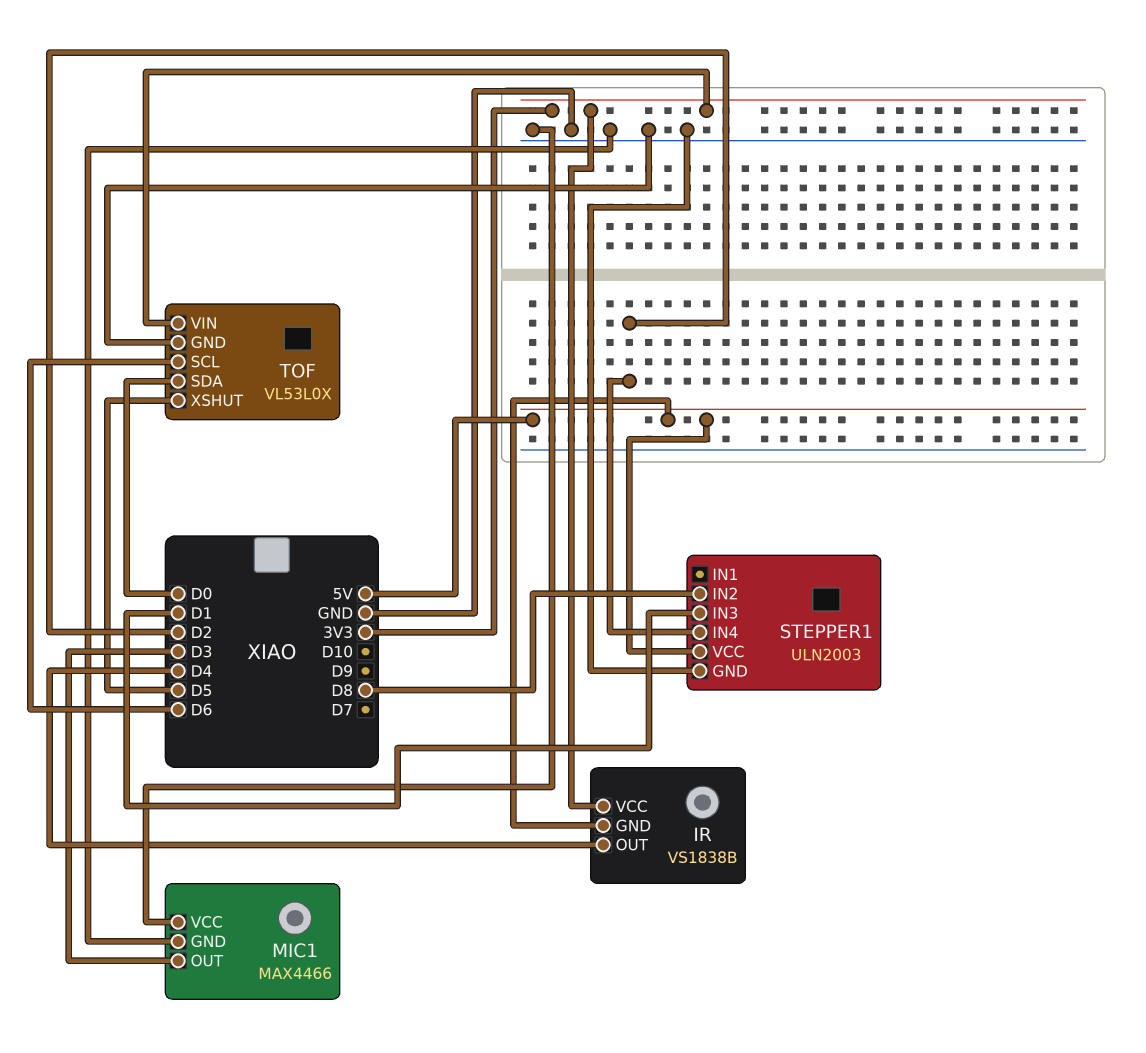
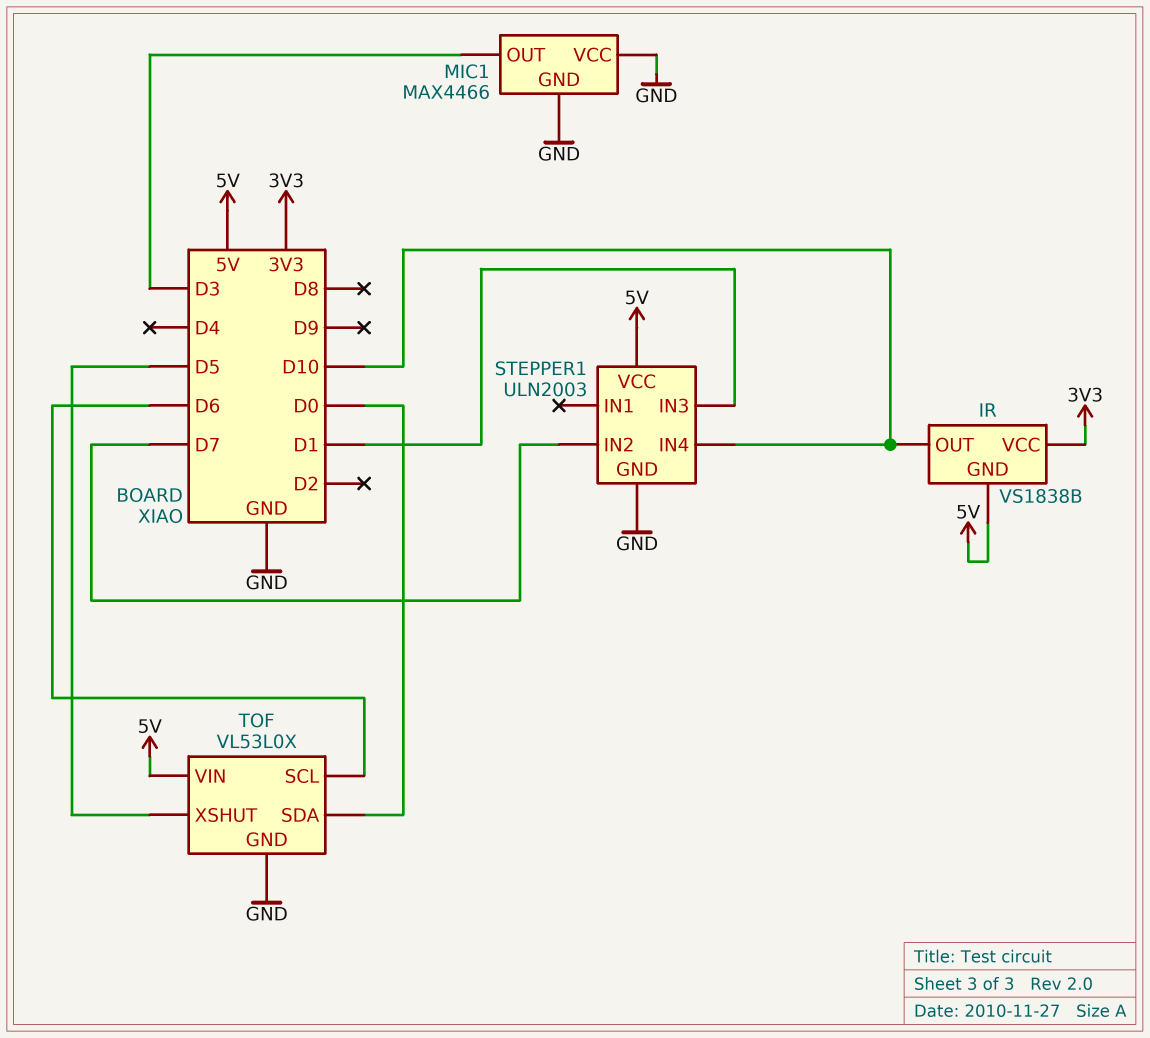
IR pin OUT: D4 -> D10
STEPPER1 pin IN2: D8 -> D7
STEPPER1 pin IN4: D2 -> D10
TOF pin VIN: 3V3 -> 5V

